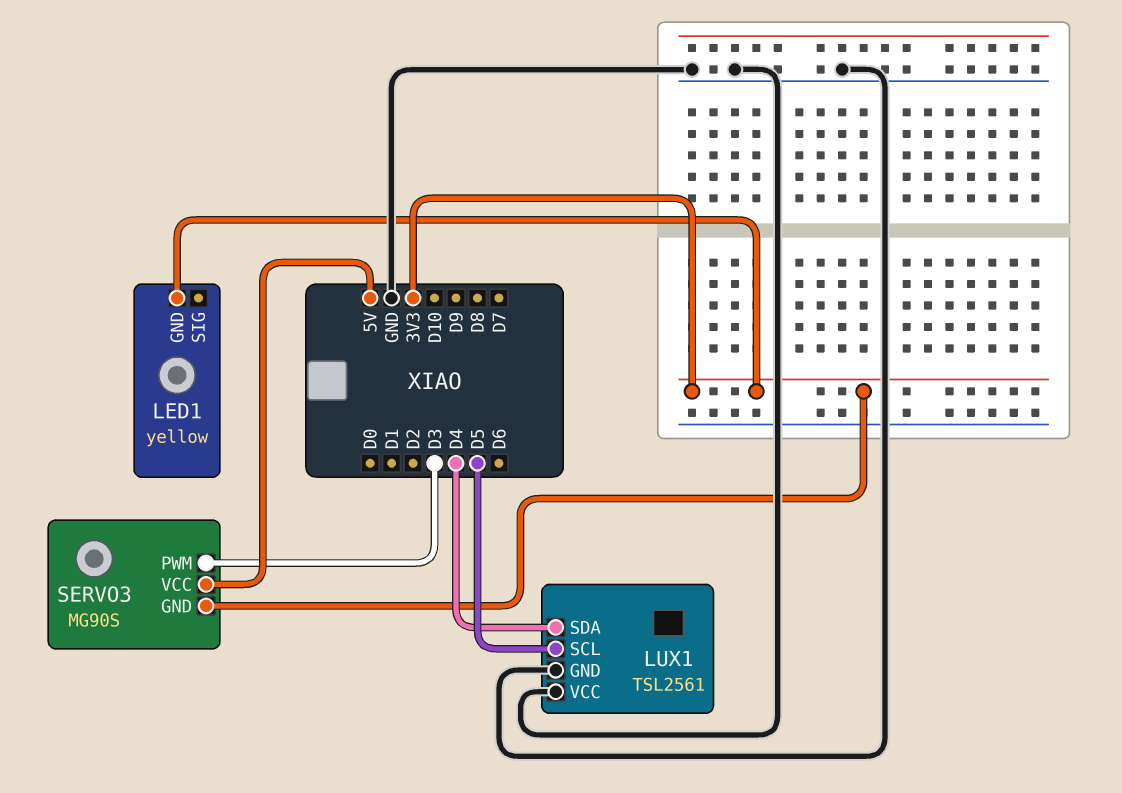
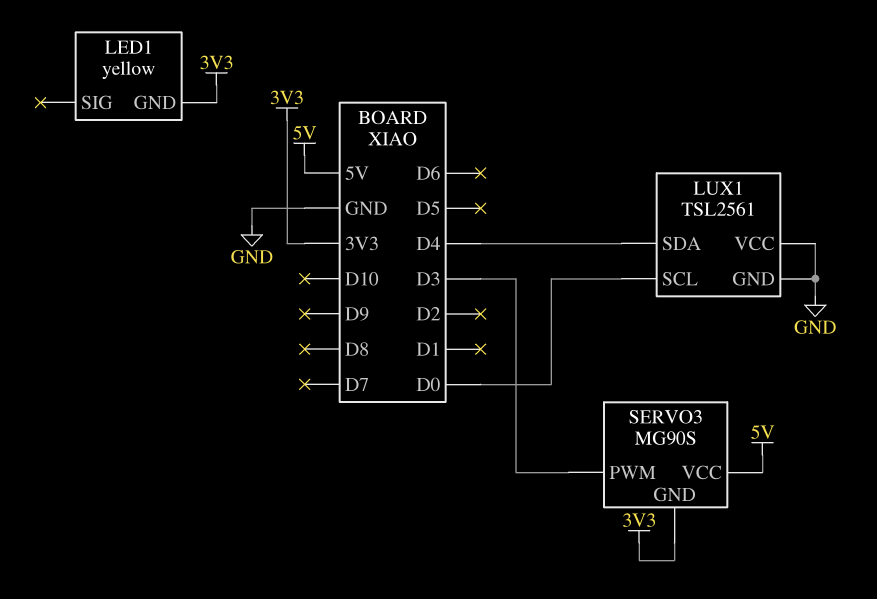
LUX1 pin SCL: D5 -> D0

